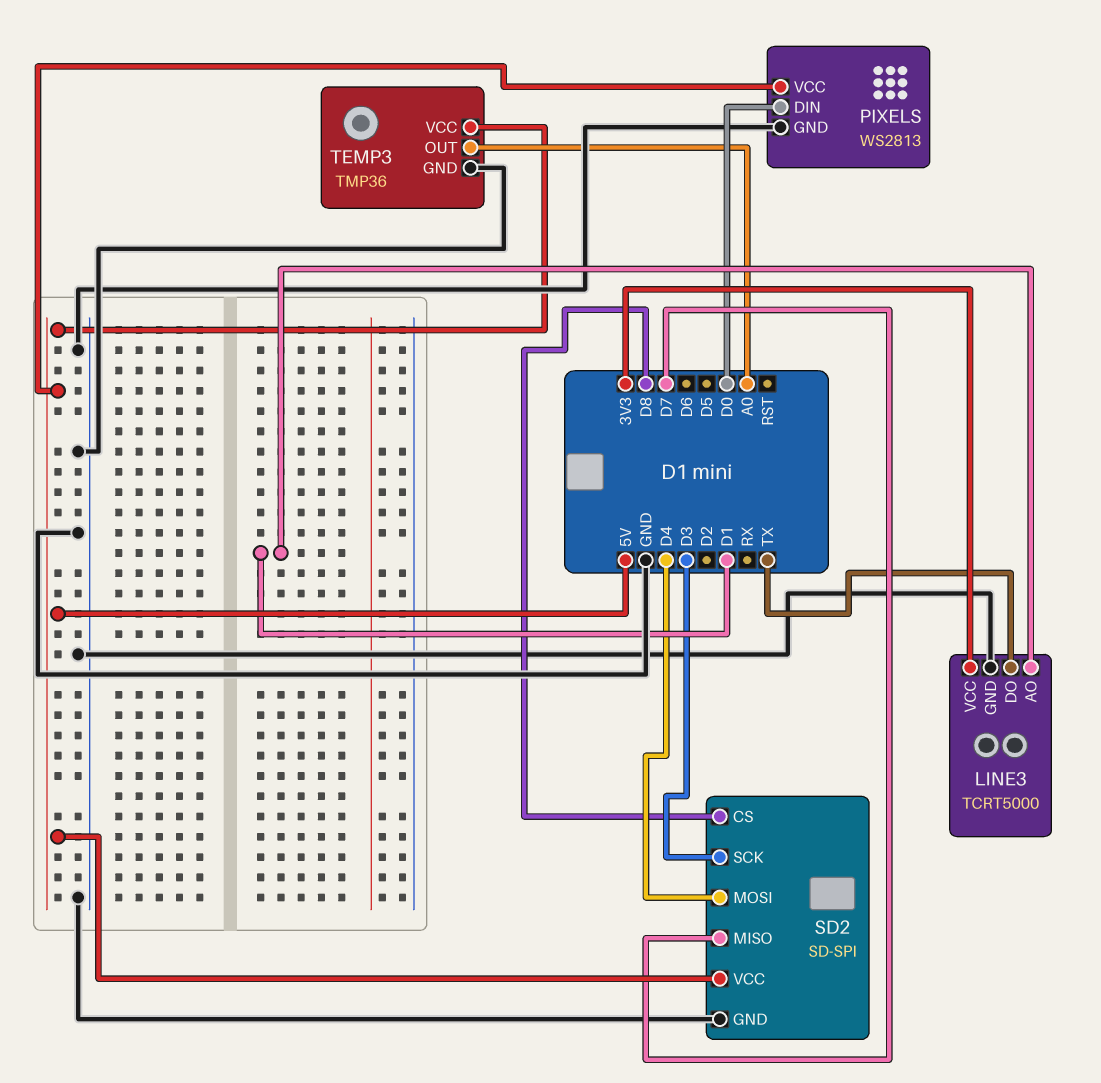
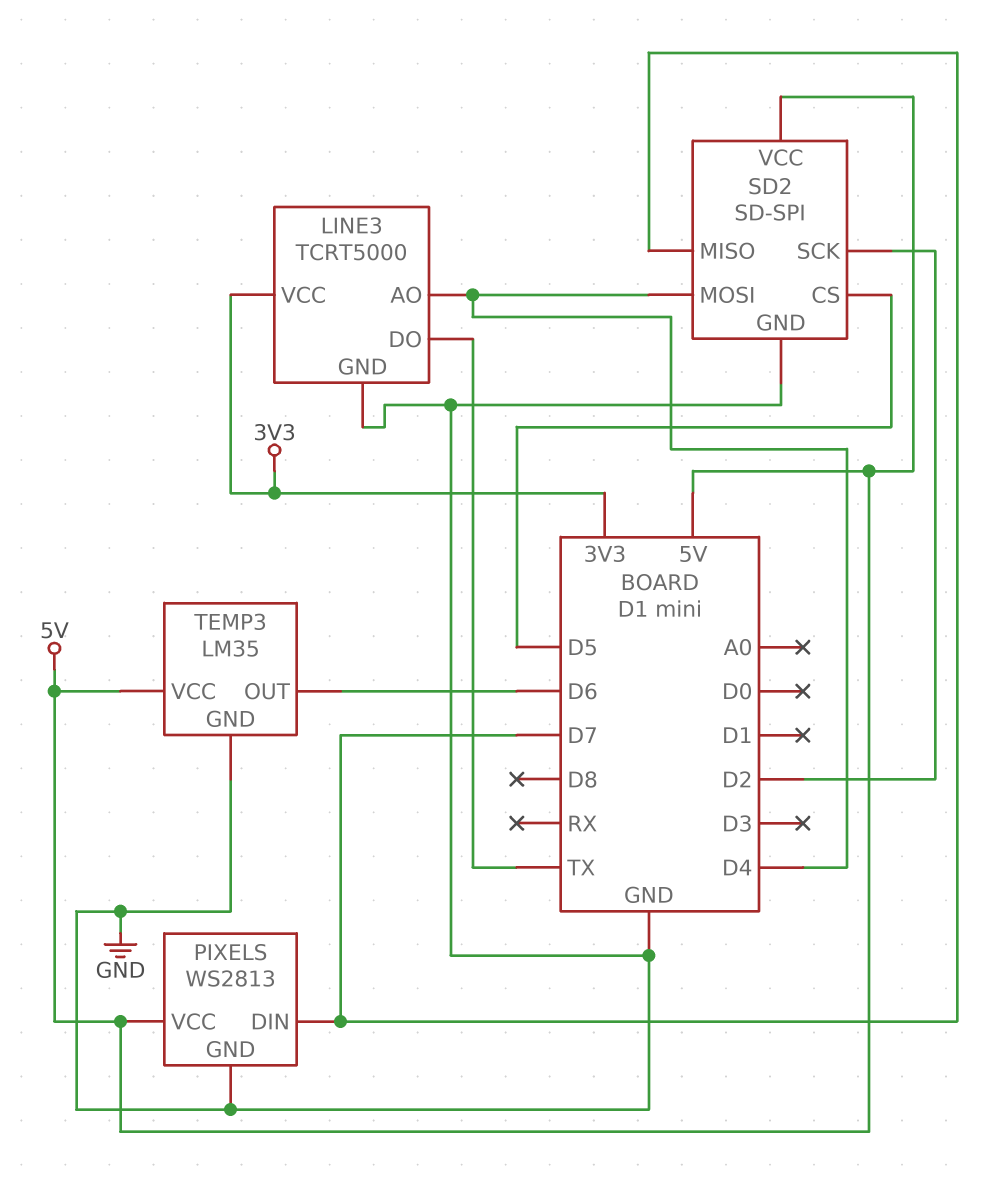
LINE3 pin AO: D1 -> D4
PIXELS pin DIN: D0 -> D7
SD2 pin CS: D8 -> D5
SD2 pin SCK: D3 -> D2
TEMP3: TMP36 -> LM35
TEMP3 pin OUT: A0 -> D6

